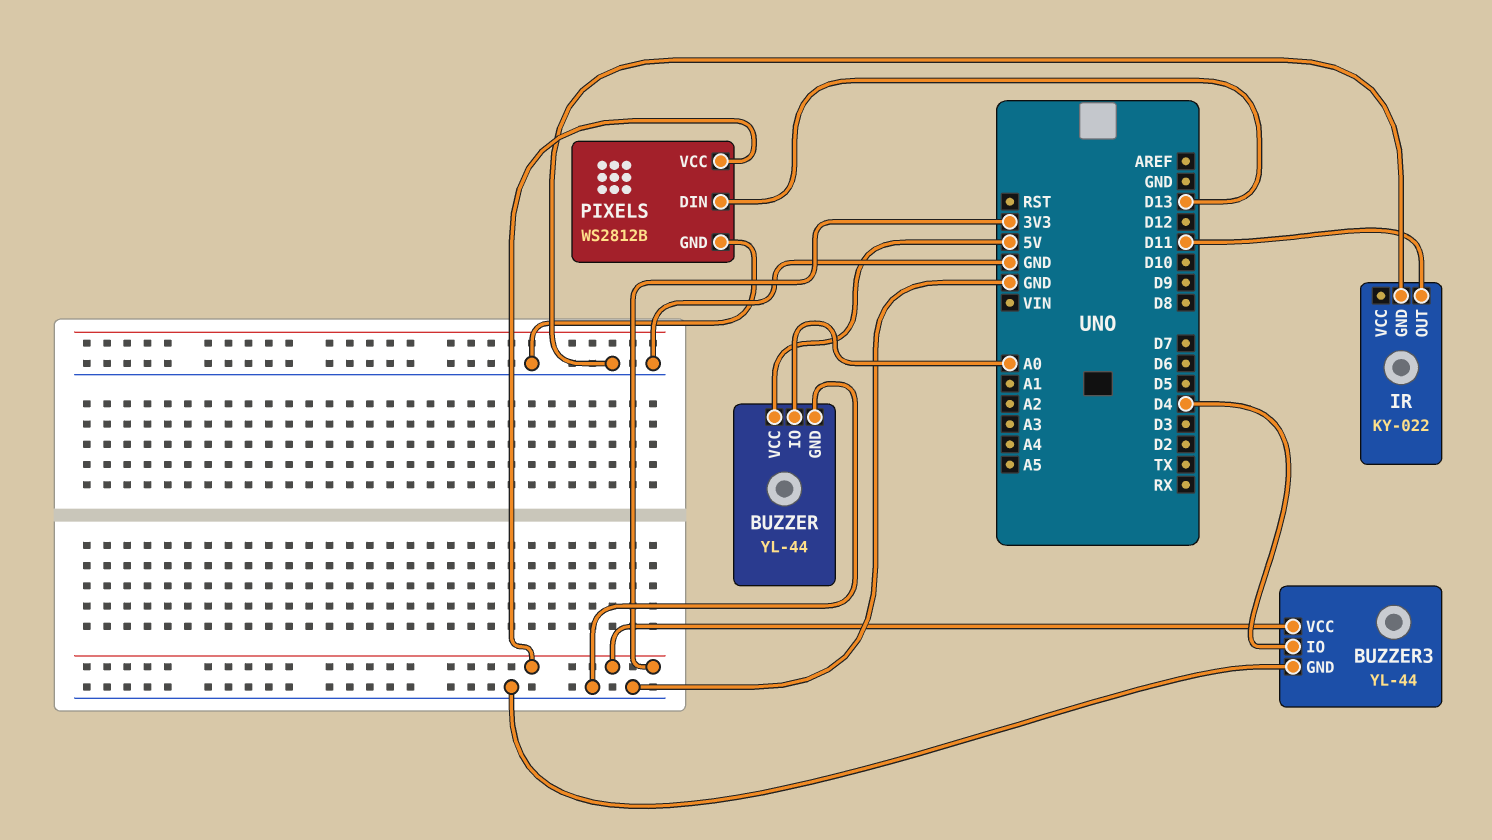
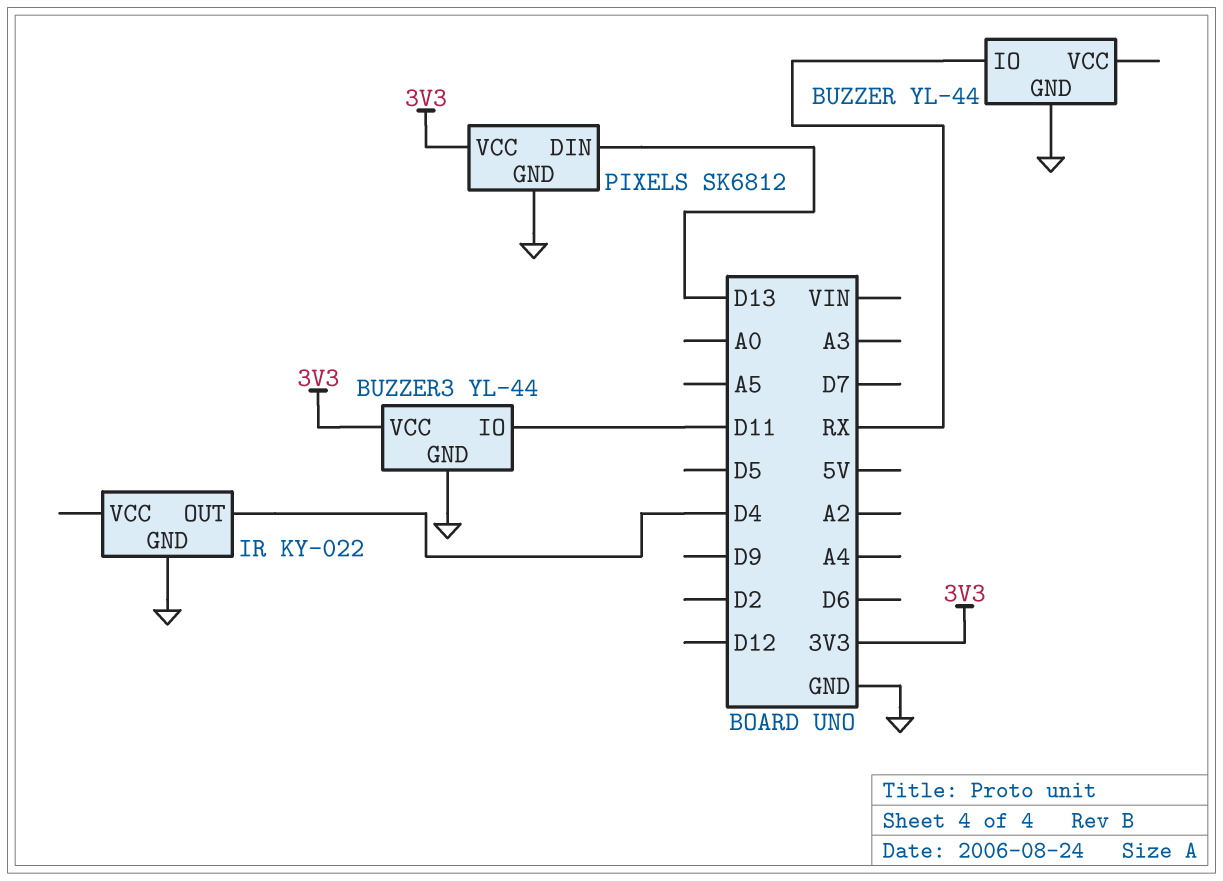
BUZZER pin IO: A0 -> RX
BUZZER pin VCC: 5V -> none
BUZZER3 pin IO: D4 -> D11
IR pin OUT: D11 -> D4
PIXELS: WS2812B -> SK6812

